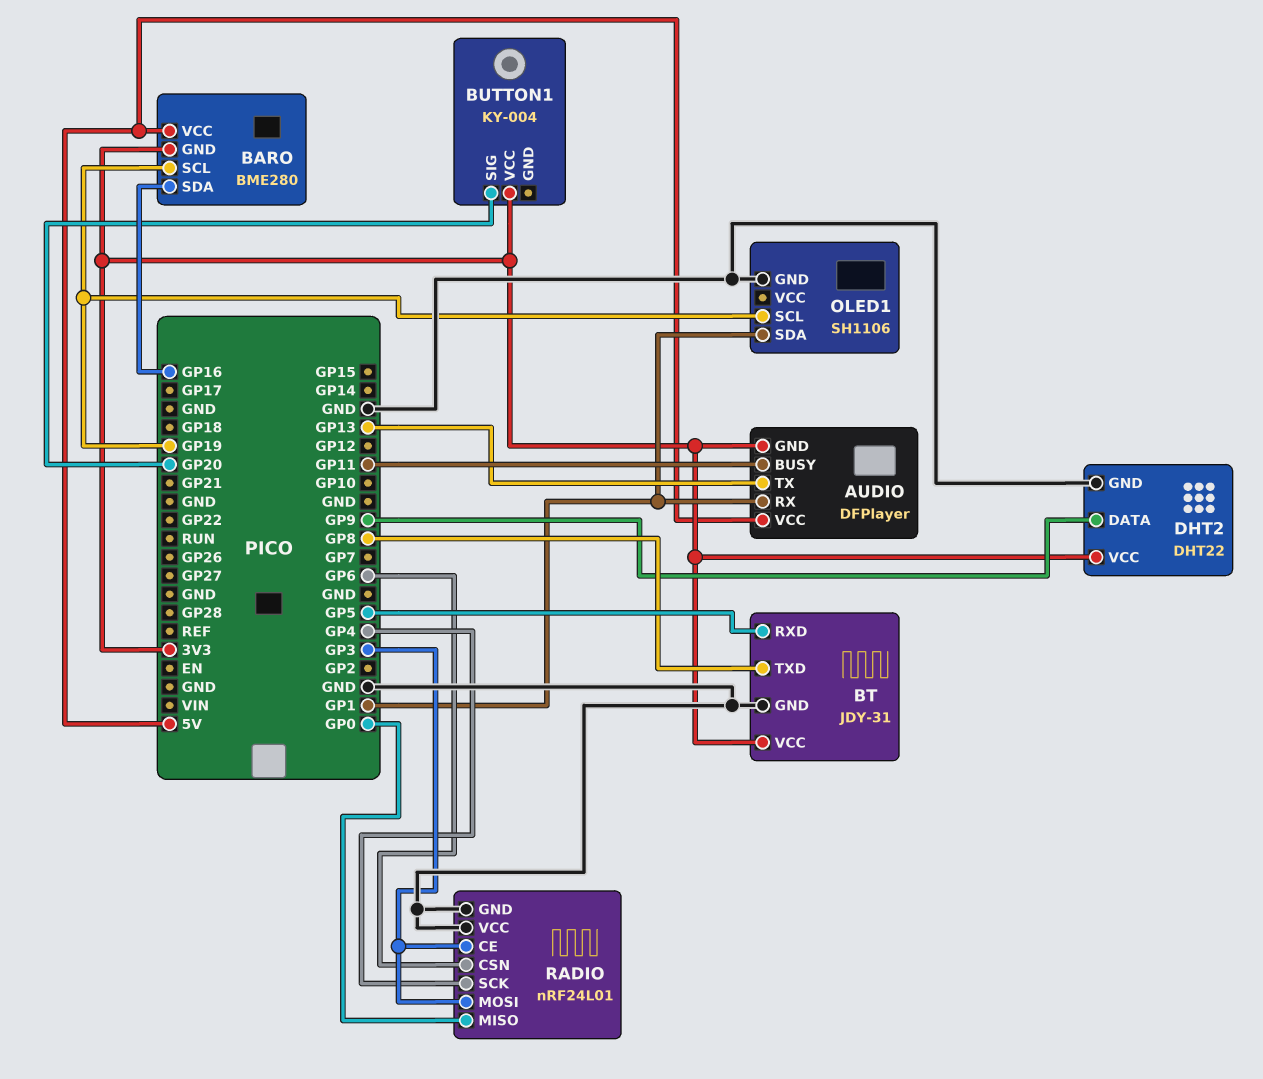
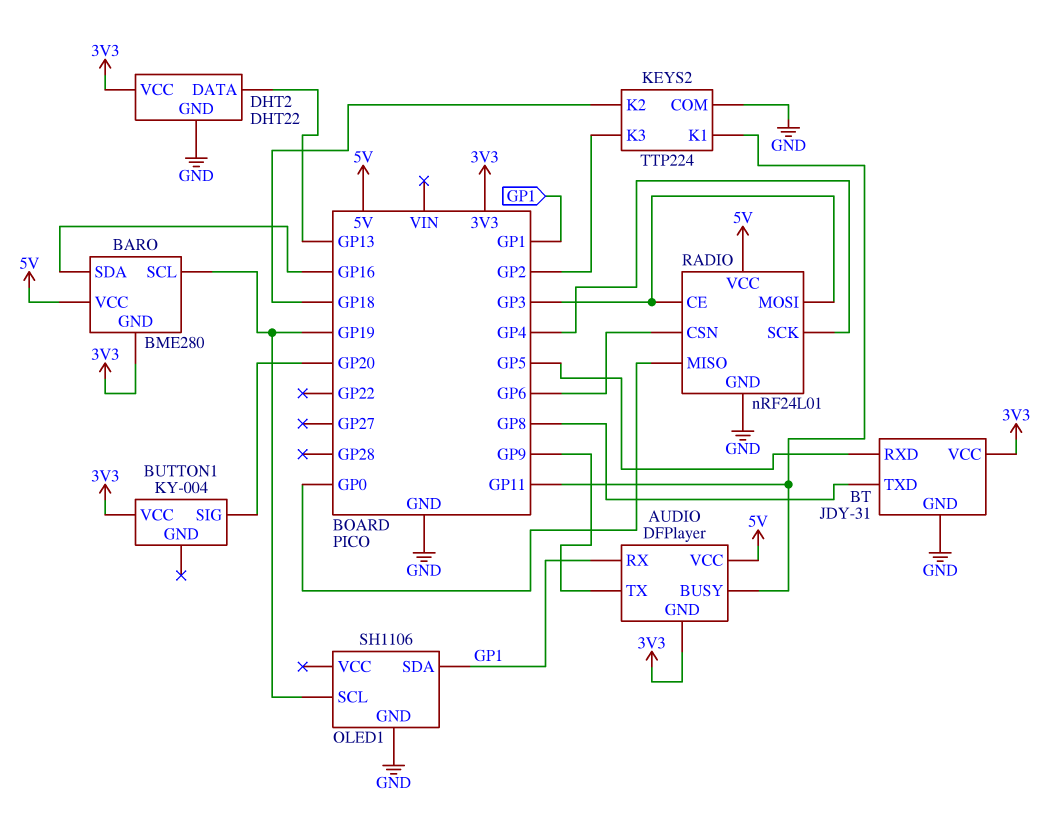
AUDIO pin TX: GP13 -> GP9
DHT2 pin DATA: GP9 -> GP13
KEYS2: none -> TTP224
KEYS2 pin COM: none -> GND
KEYS2 pin K1: none -> GP11
KEYS2 pin K2: none -> GP18
KEYS2 pin K3: none -> GP2
RADIO pin VCC: GND -> 5V

